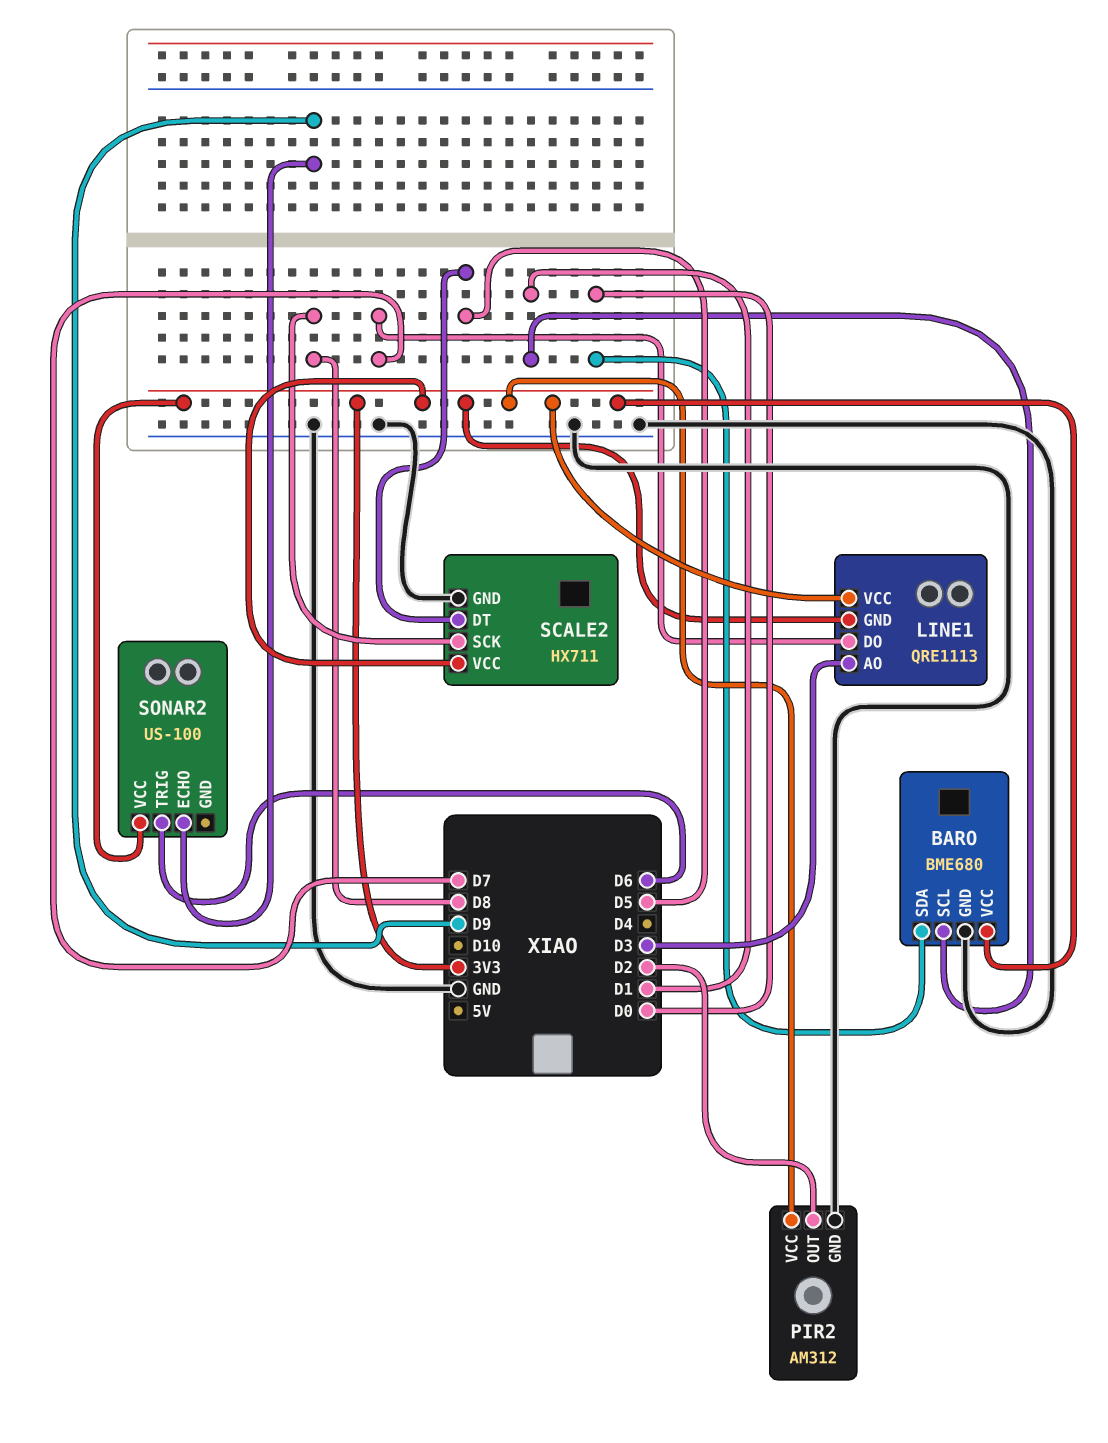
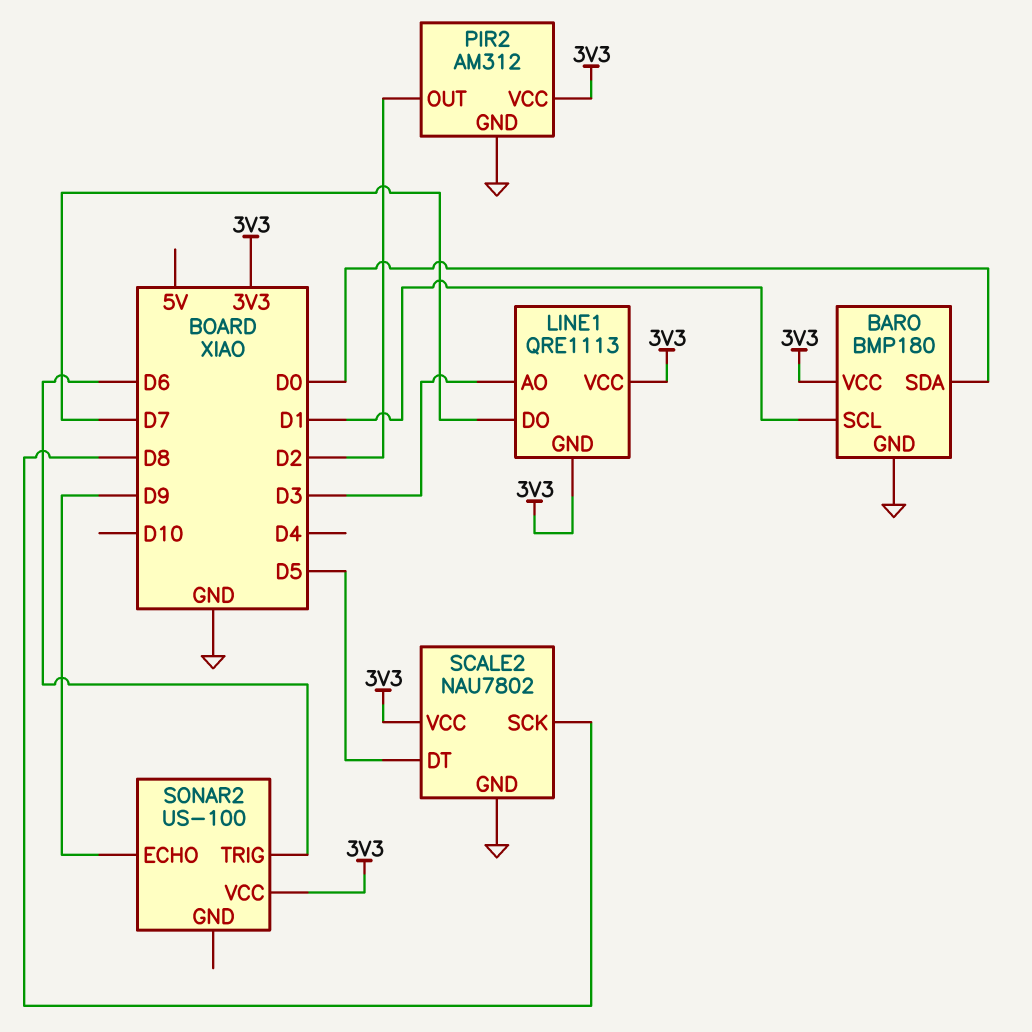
BARO: BME680 -> BMP180
SCALE2: HX711 -> NAU7802

